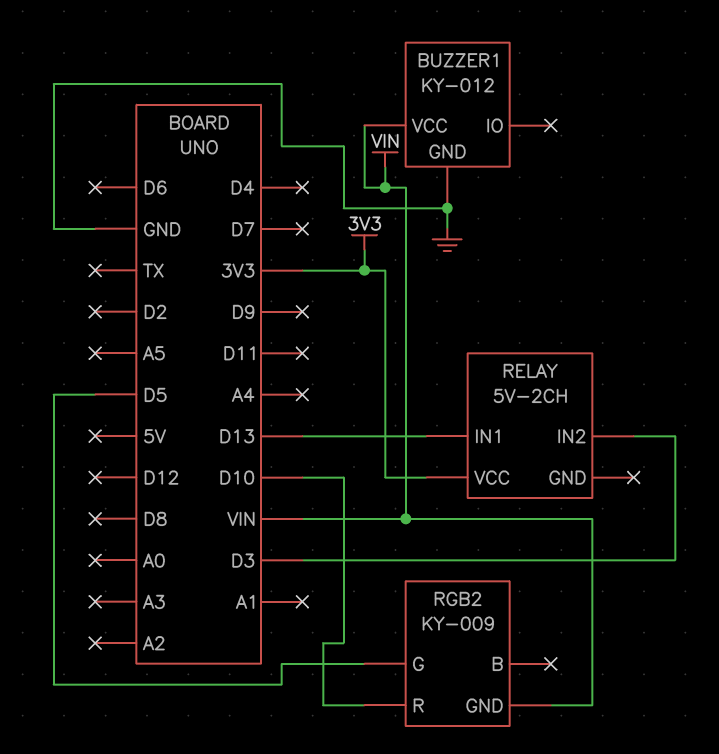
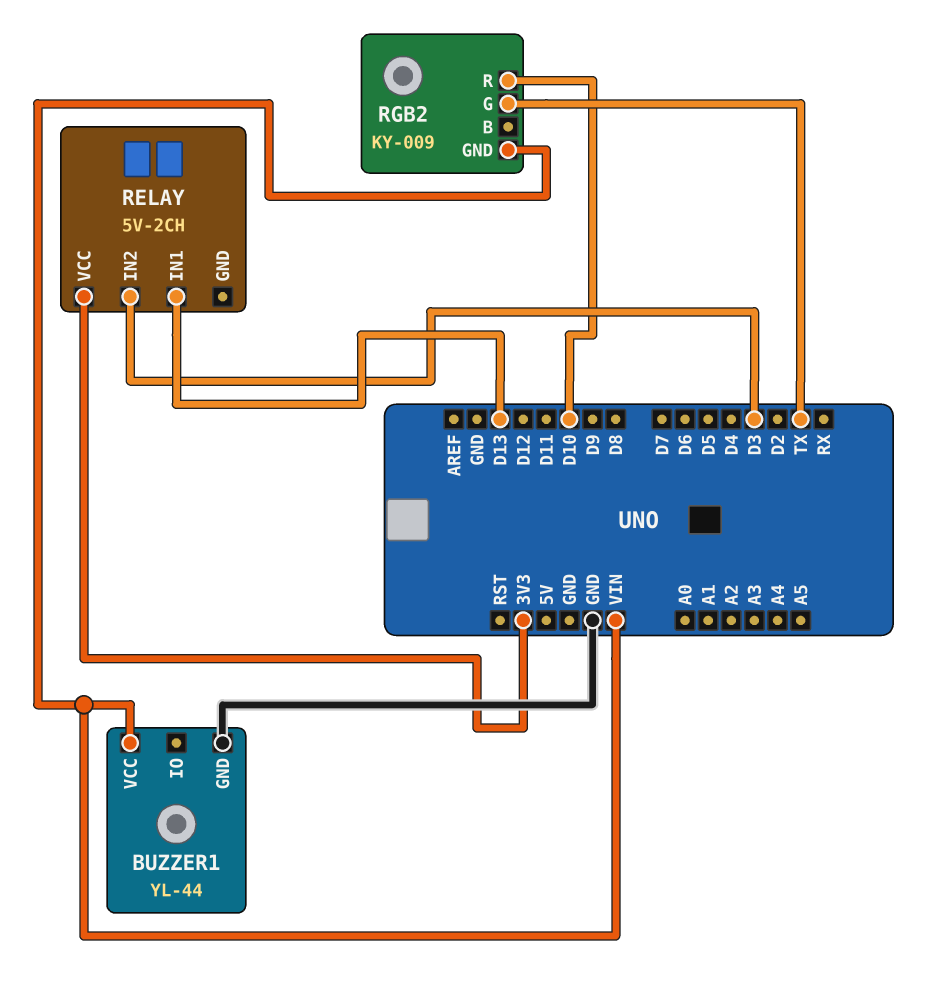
BUZZER1: KY-012 -> YL-44
RGB2 pin G: D5 -> TX

